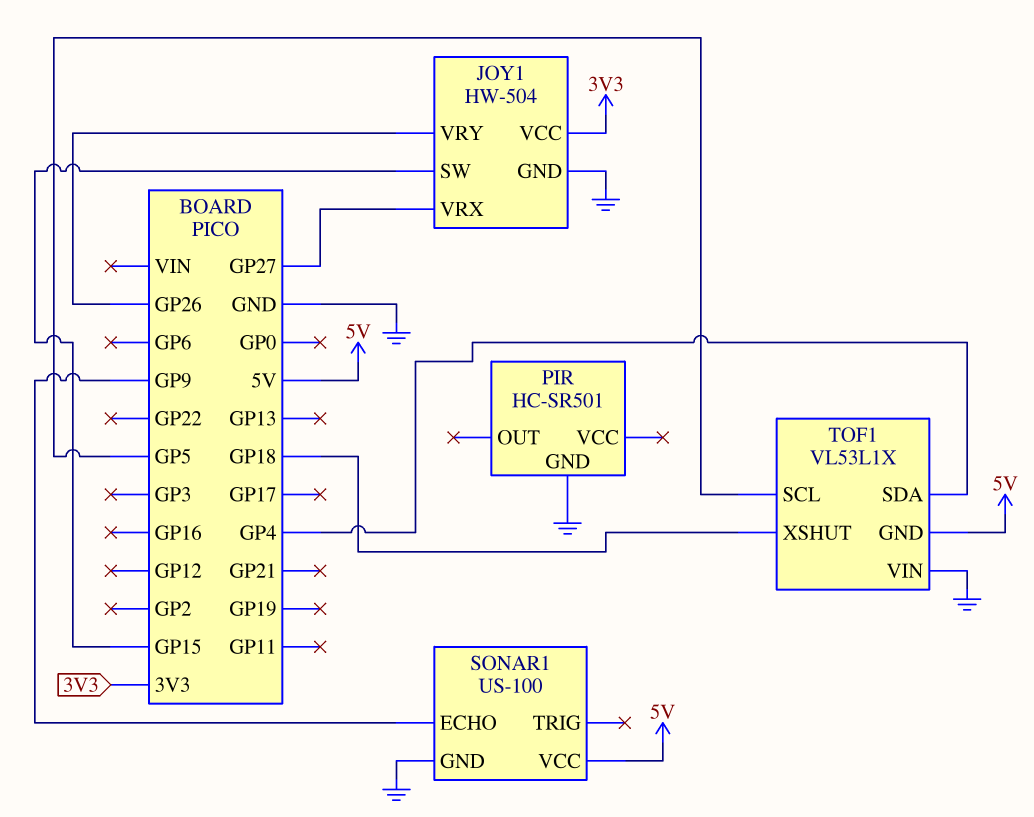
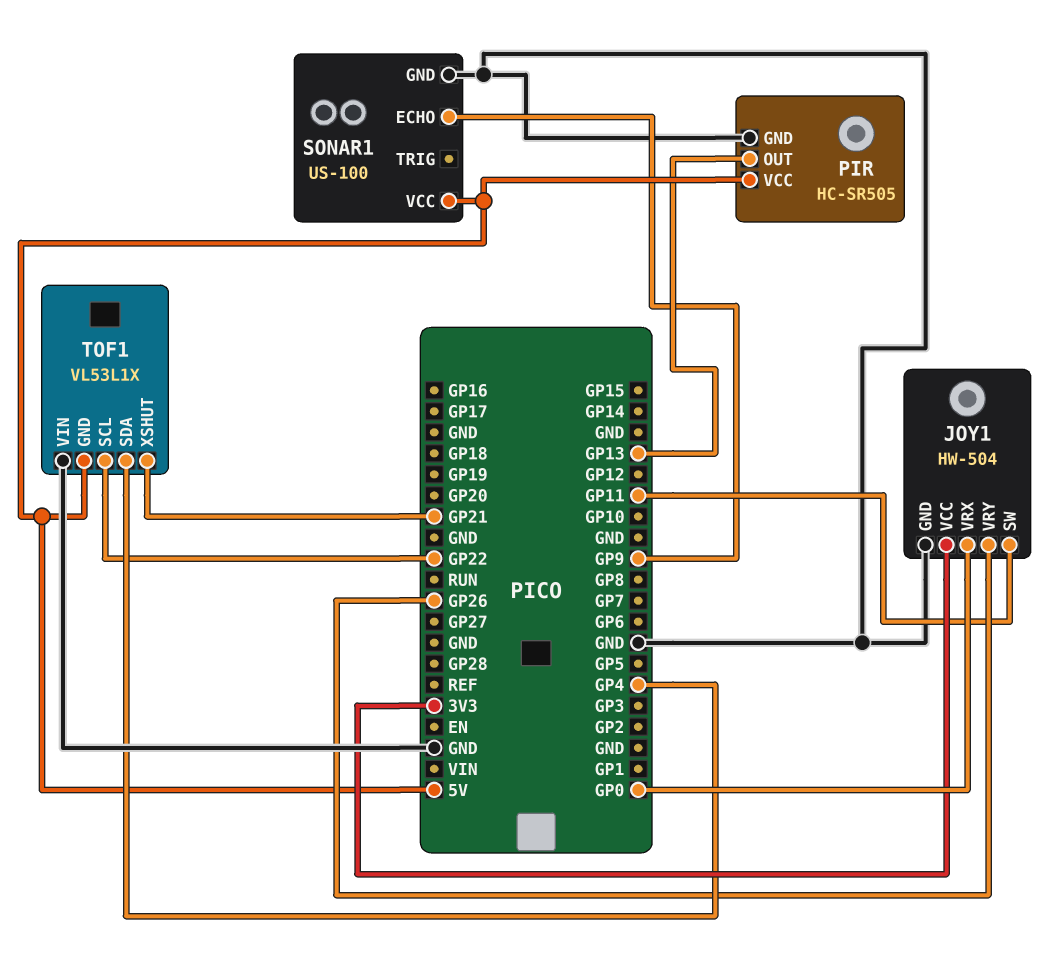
JOY1 pin SW: GP15 -> GP11
JOY1 pin VRX: GP27 -> GP0
PIR: HC-SR501 -> HC-SR505
PIR pin OUT: none -> GP13
PIR pin VCC: none -> 5V
TOF1 pin SCL: GP5 -> GP22
TOF1 pin XSHUT: GP18 -> GP21

